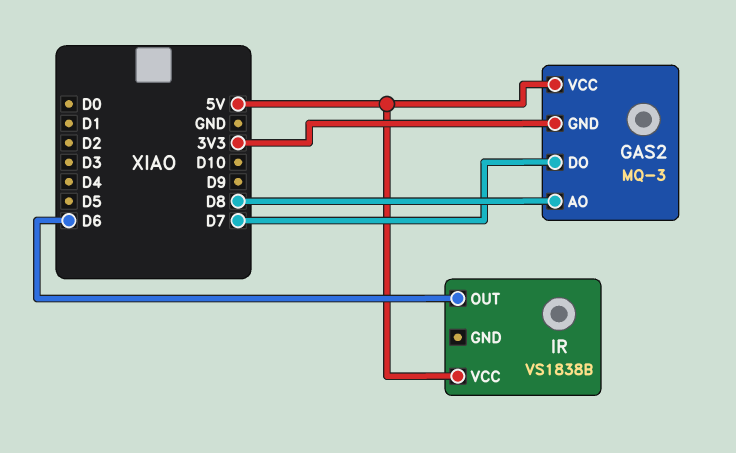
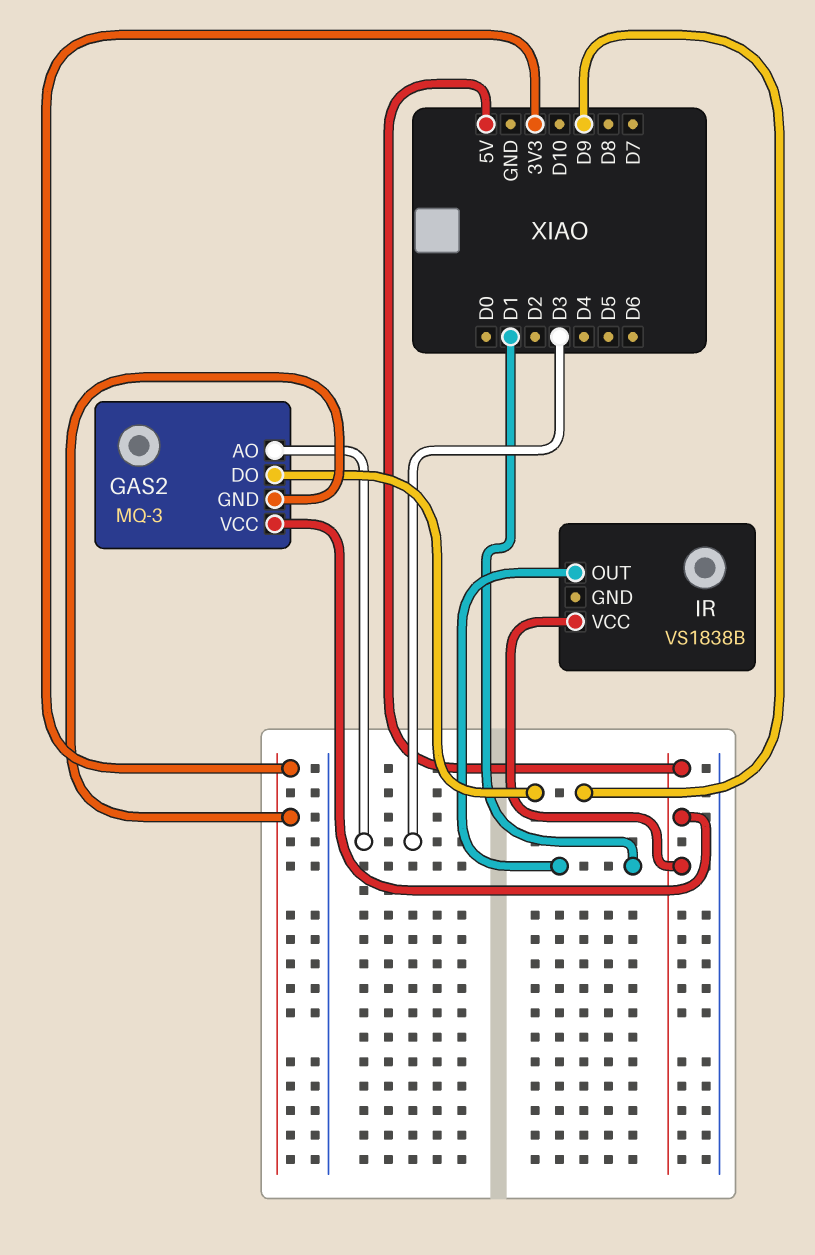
GAS2 pin AO: D8 -> D3
GAS2 pin DO: D7 -> D9
IR pin OUT: D6 -> D1

